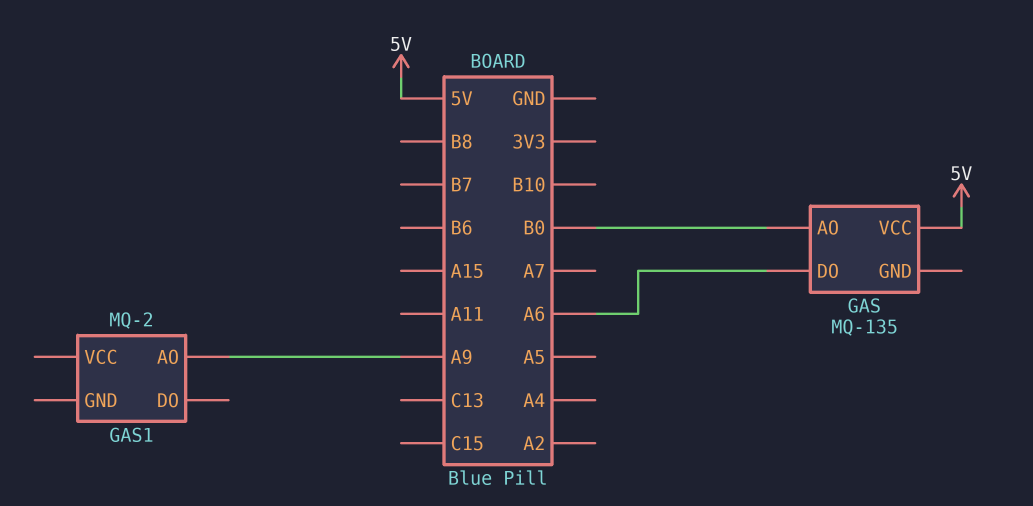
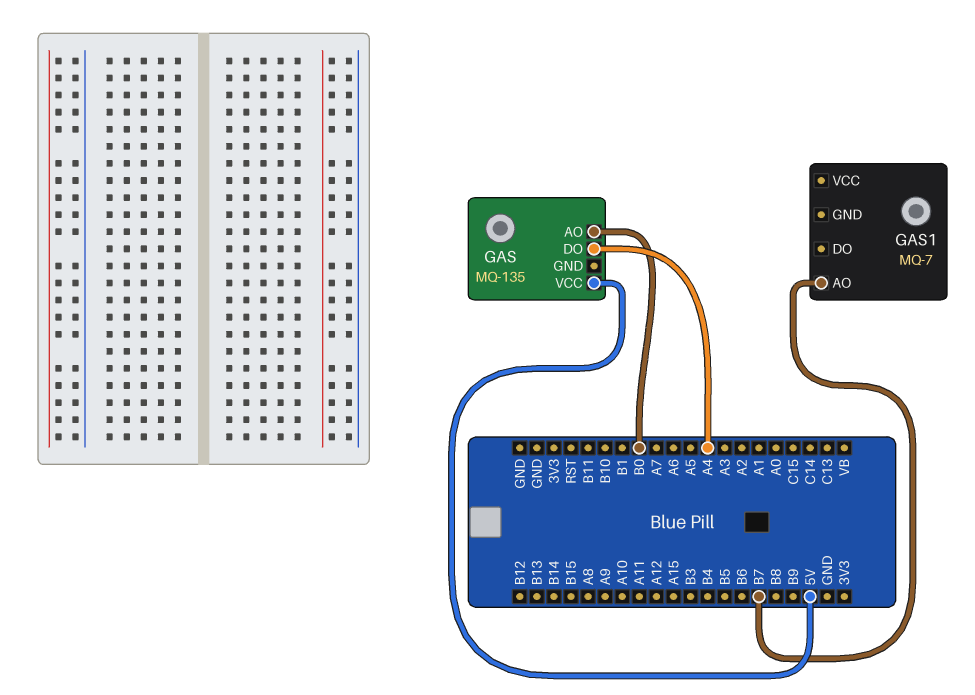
GAS pin DO: A6 -> A4
GAS1: MQ-2 -> MQ-7
GAS1 pin AO: A9 -> B7

